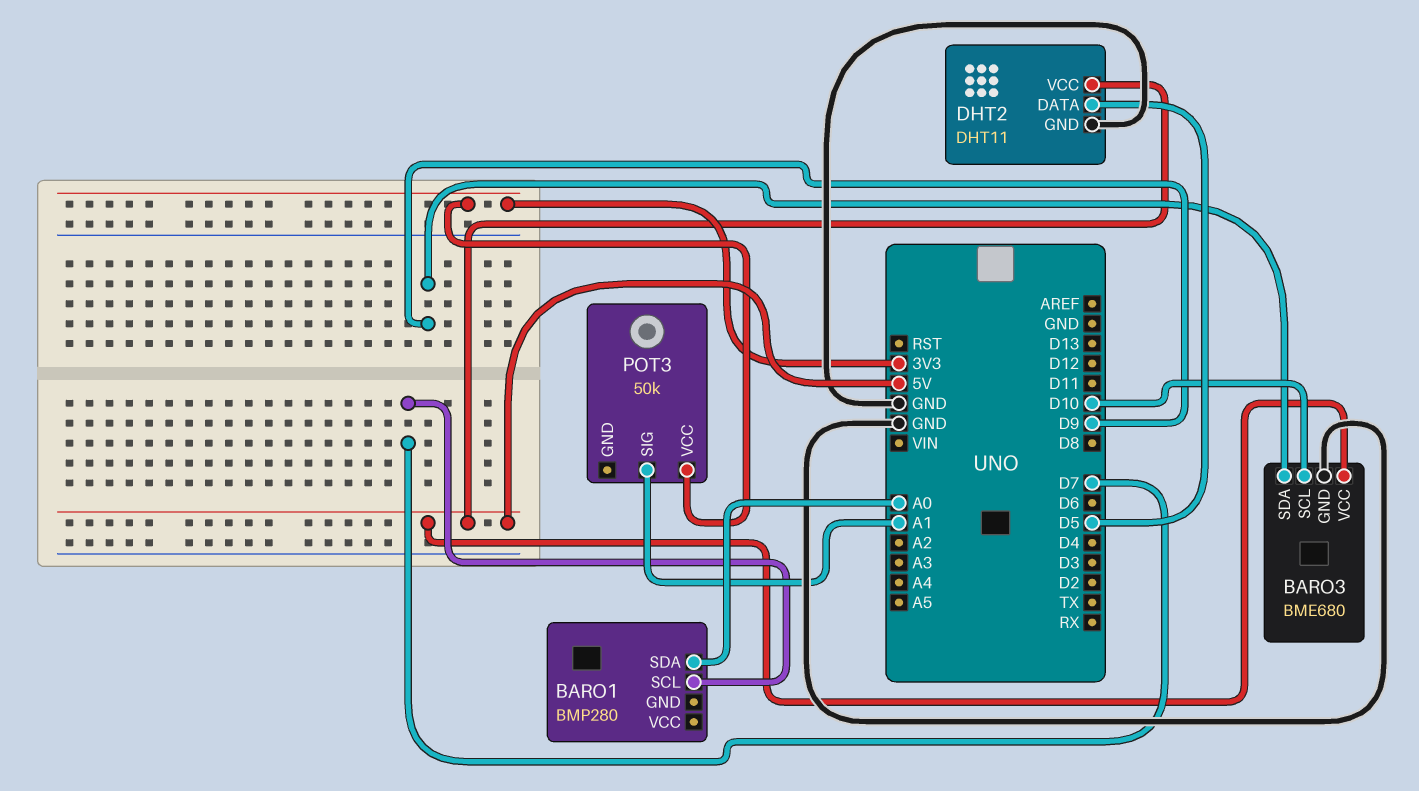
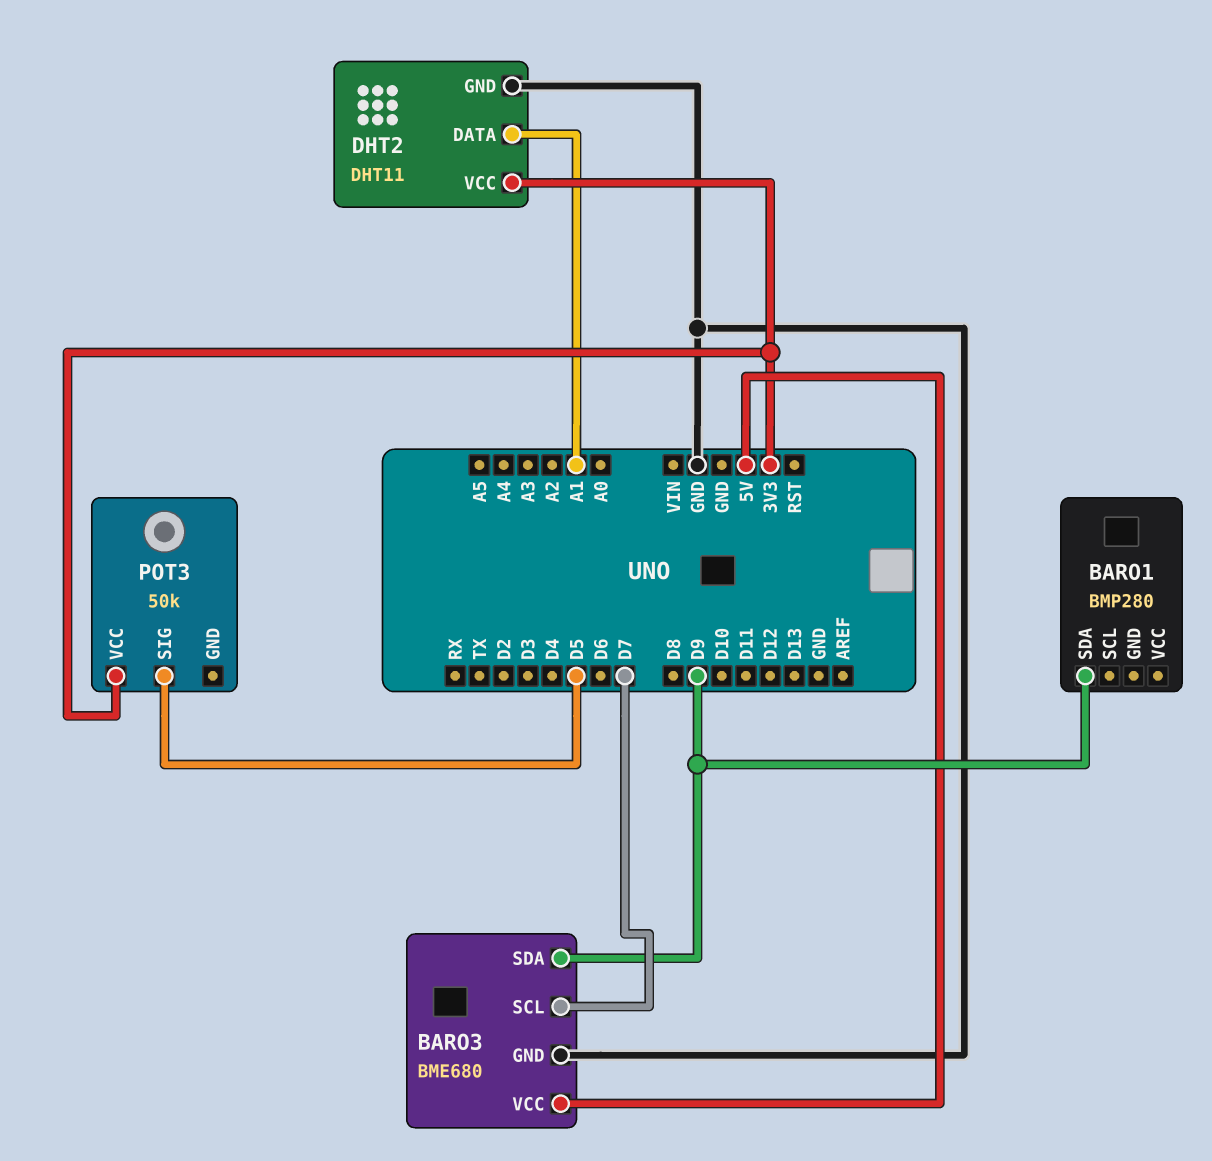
BARO1 pin SCL: D7 -> none
BARO1 pin SDA: A0 -> D9
BARO3 pin SCL: D10 -> D7
DHT2 pin DATA: D5 -> A1
DHT2 pin VCC: 5V -> 3V3
POT3 pin SIG: A1 -> D5

